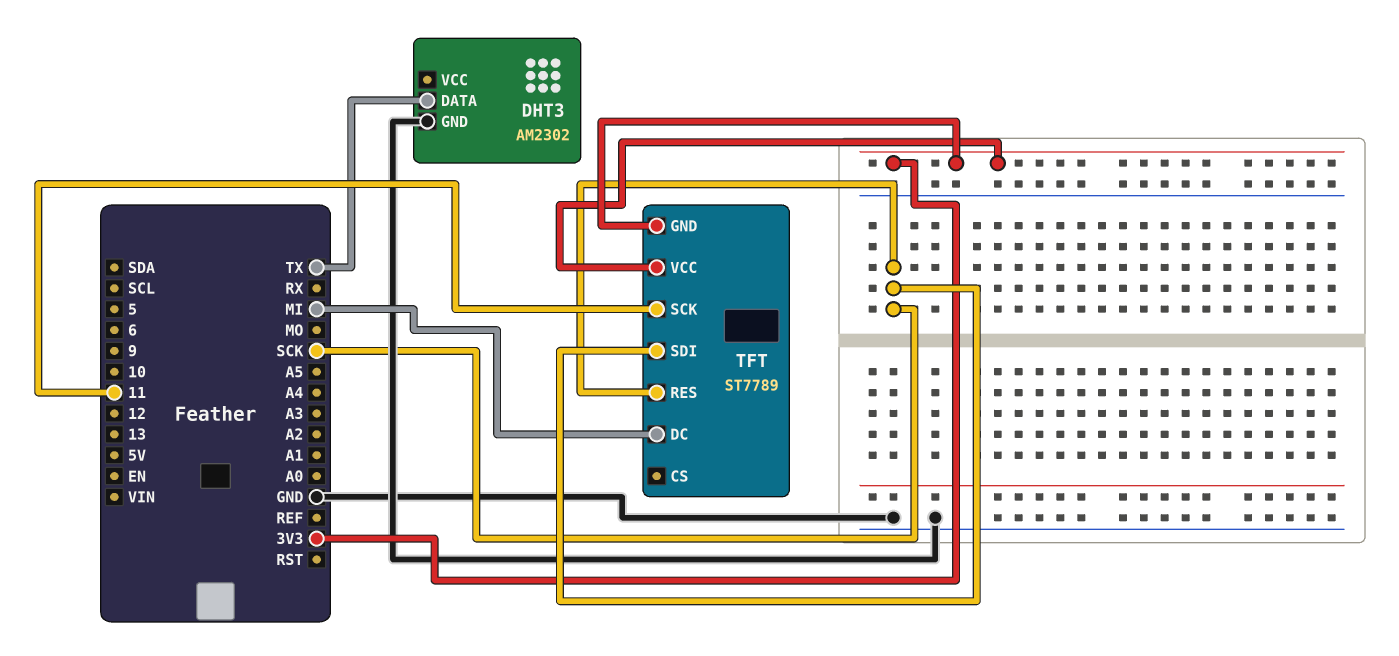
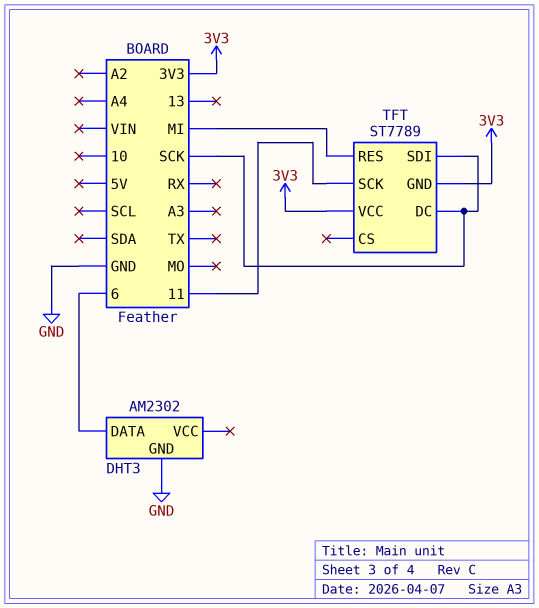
DHT3 pin DATA: TX -> 6
TFT pin DC: MI -> SCK
TFT pin RES: SCK -> MI

